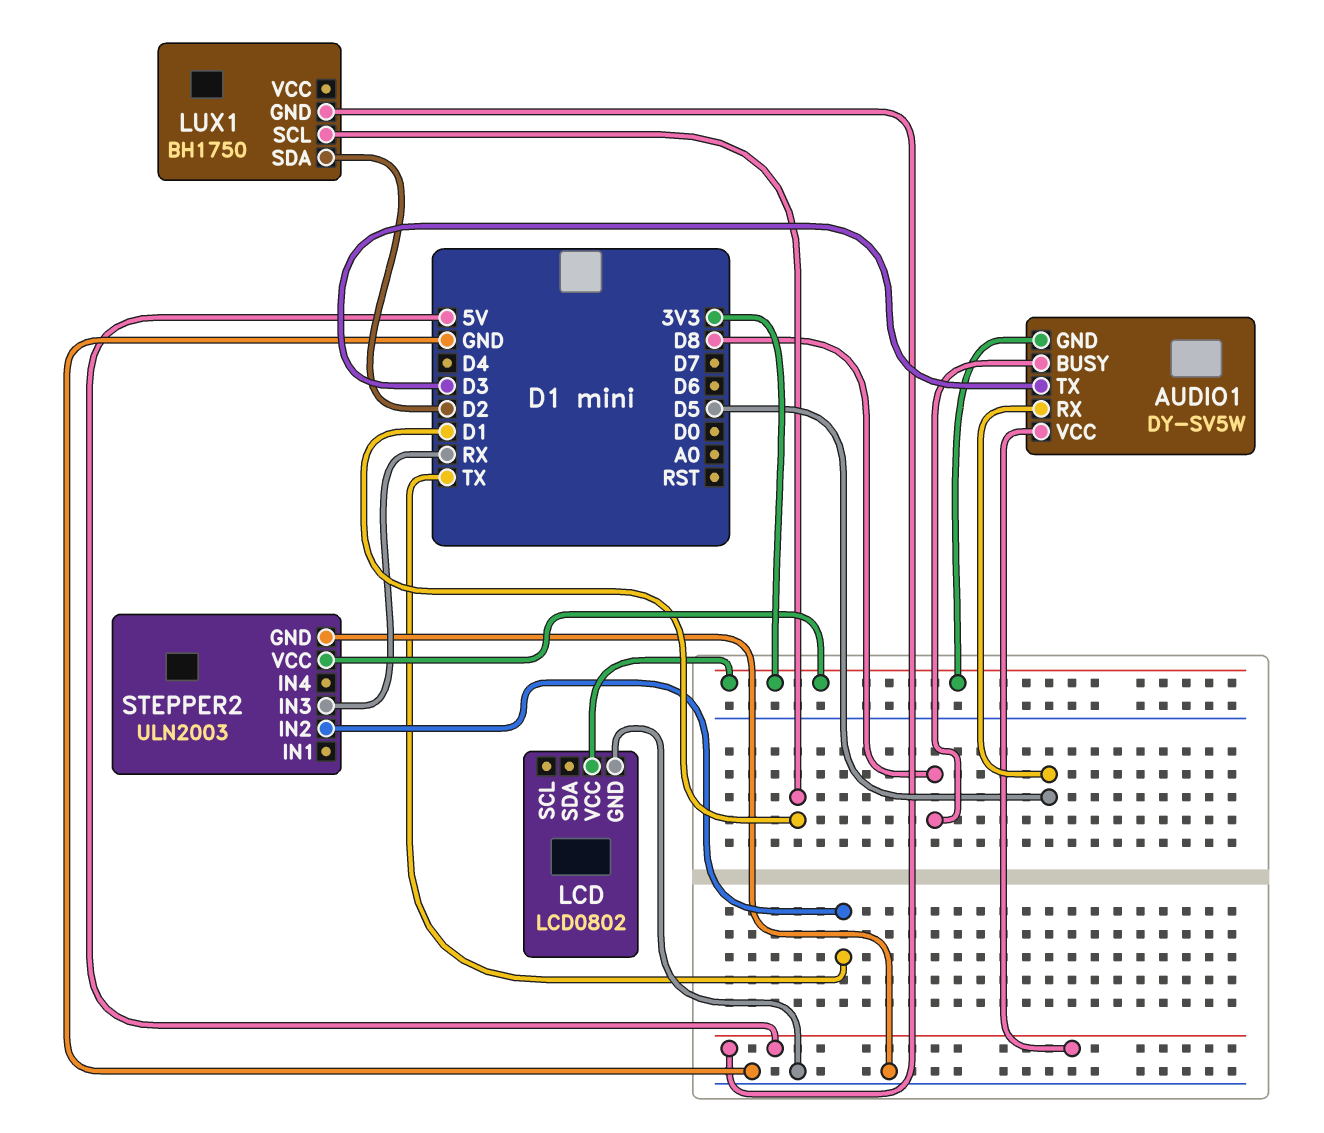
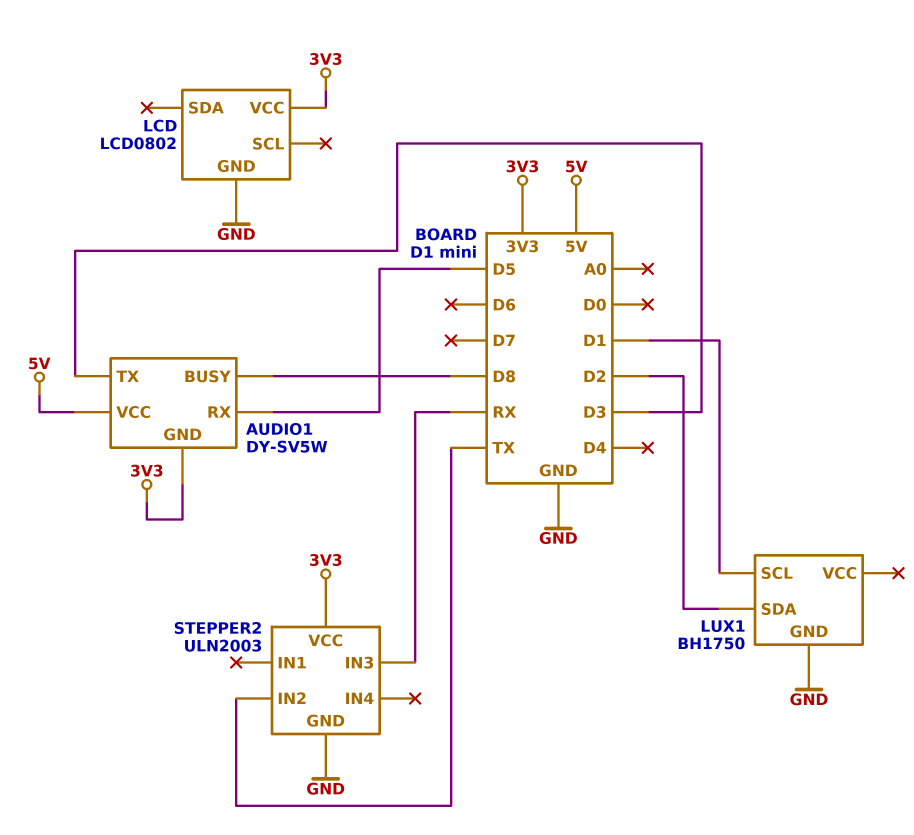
LUX1 pin GND: 5V -> GND

